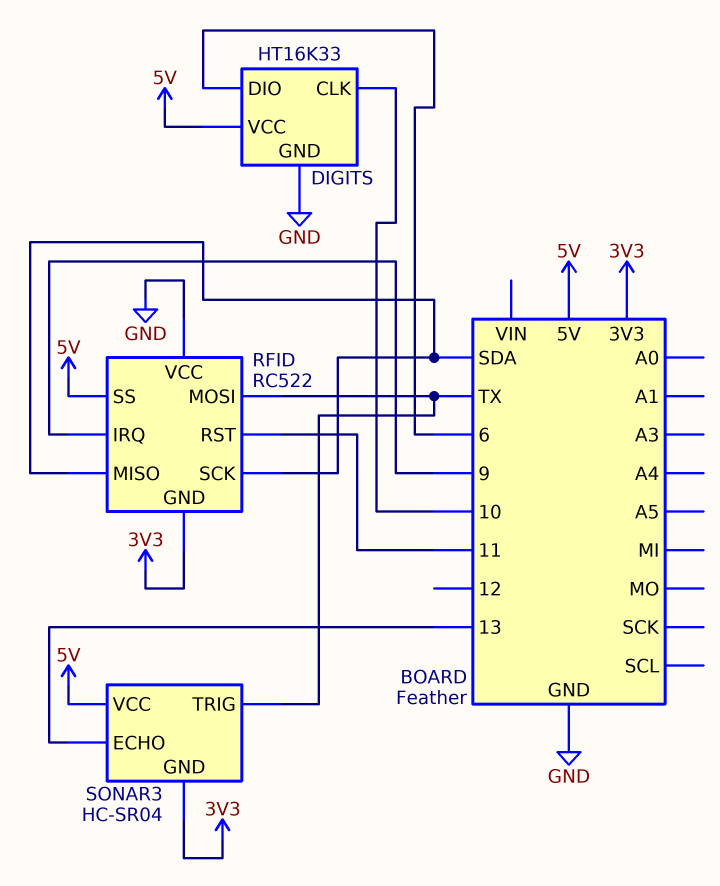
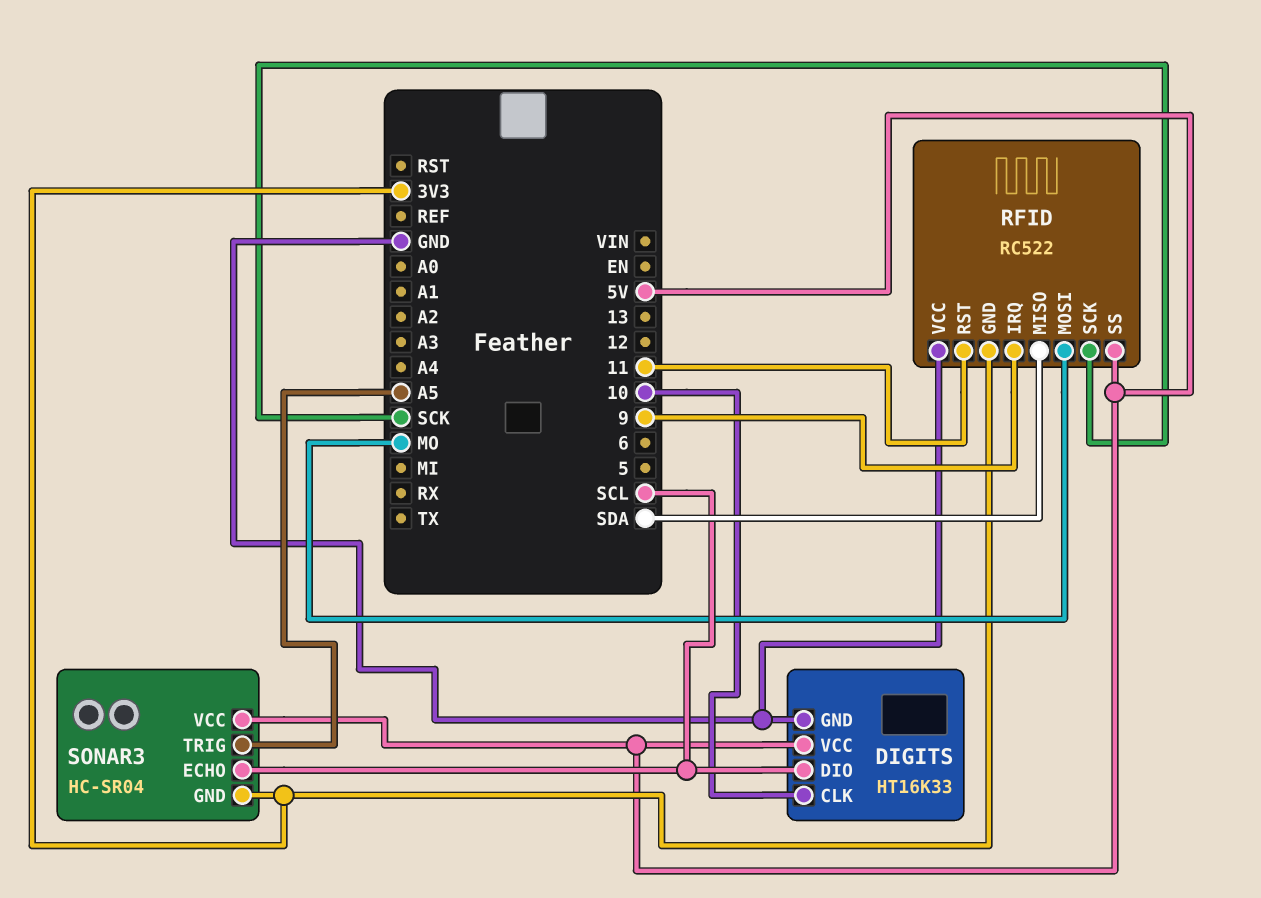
DIGITS pin DIO: 6 -> SCL
RFID pin MOSI: TX -> MO
RFID pin SCK: SDA -> SCK
SONAR3 pin ECHO: 13 -> SCL
SONAR3 pin TRIG: TX -> A5

